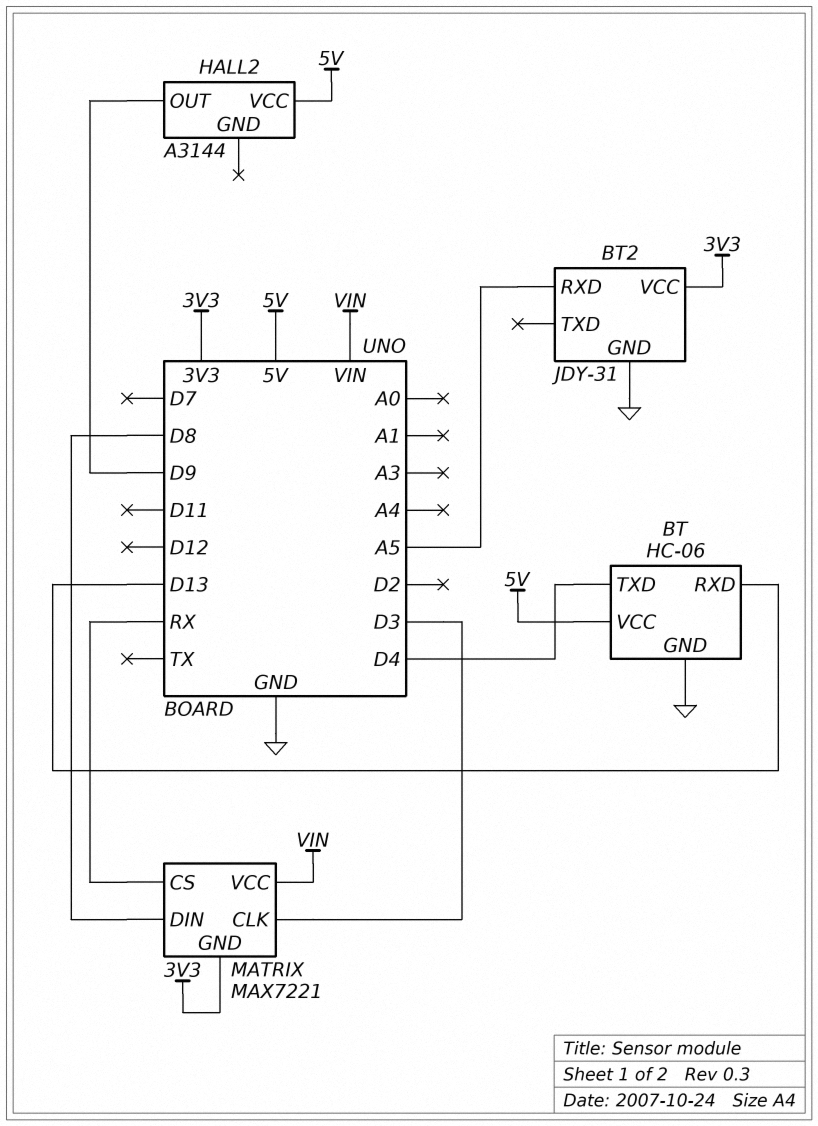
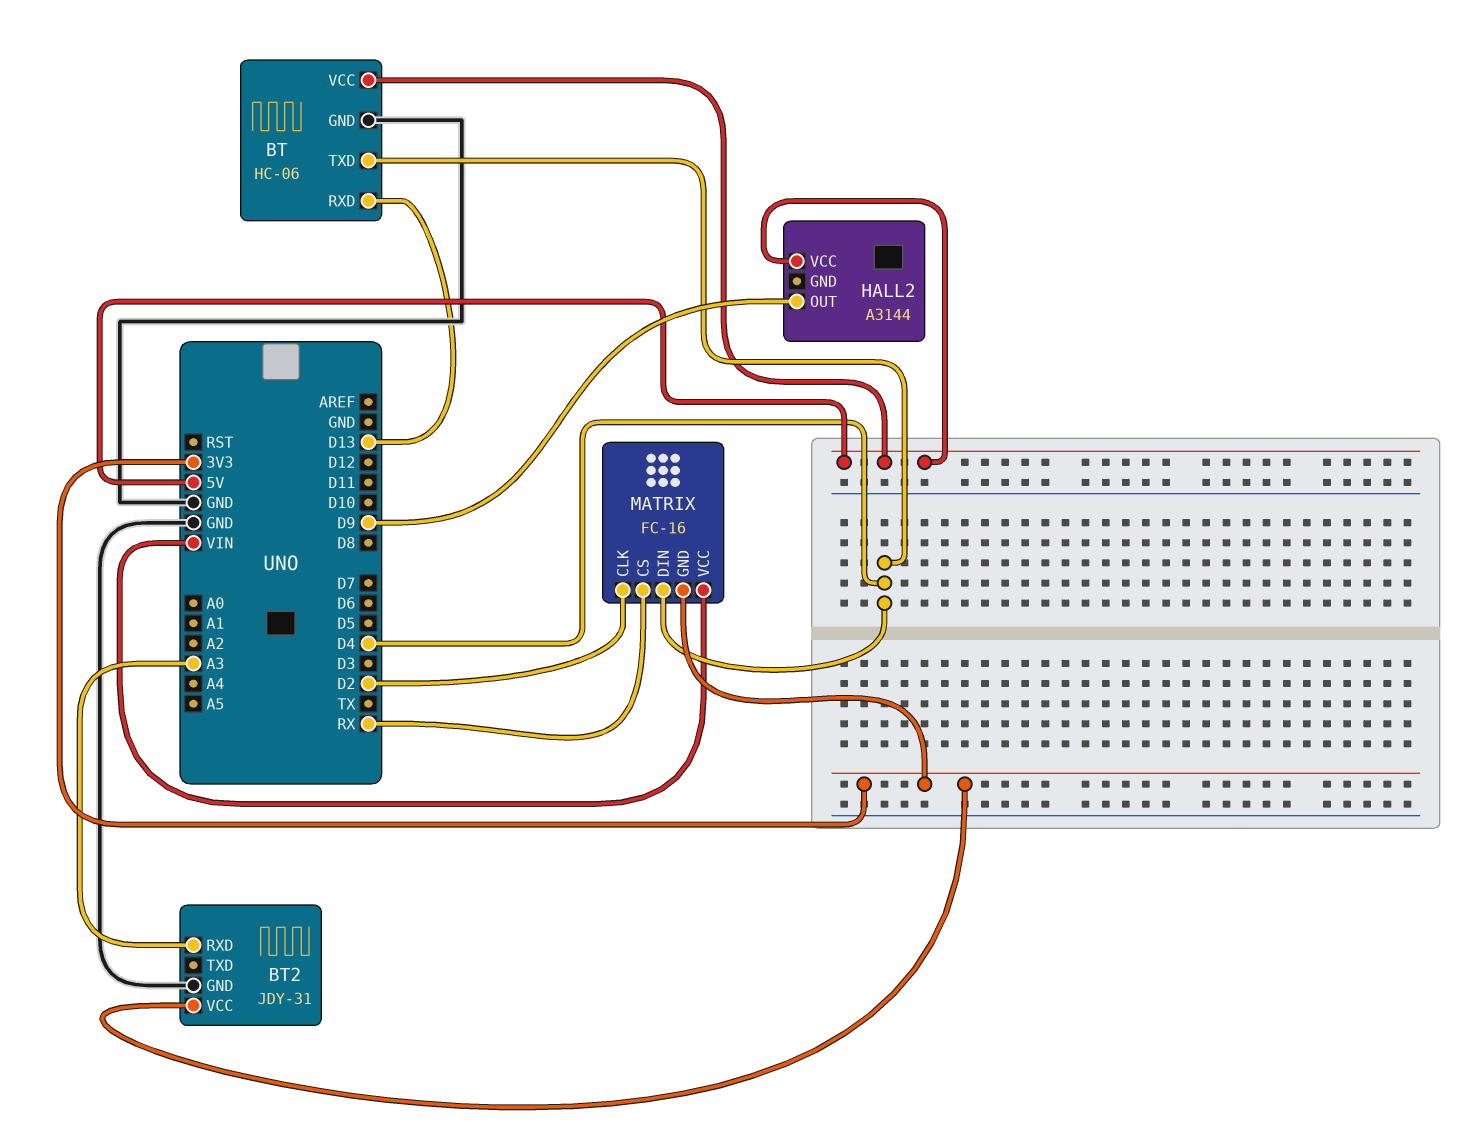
BT2 pin RXD: A5 -> A3
MATRIX: MAX7221 -> FC-16
MATRIX pin CLK: D3 -> D2
MATRIX pin DIN: D8 -> D4

